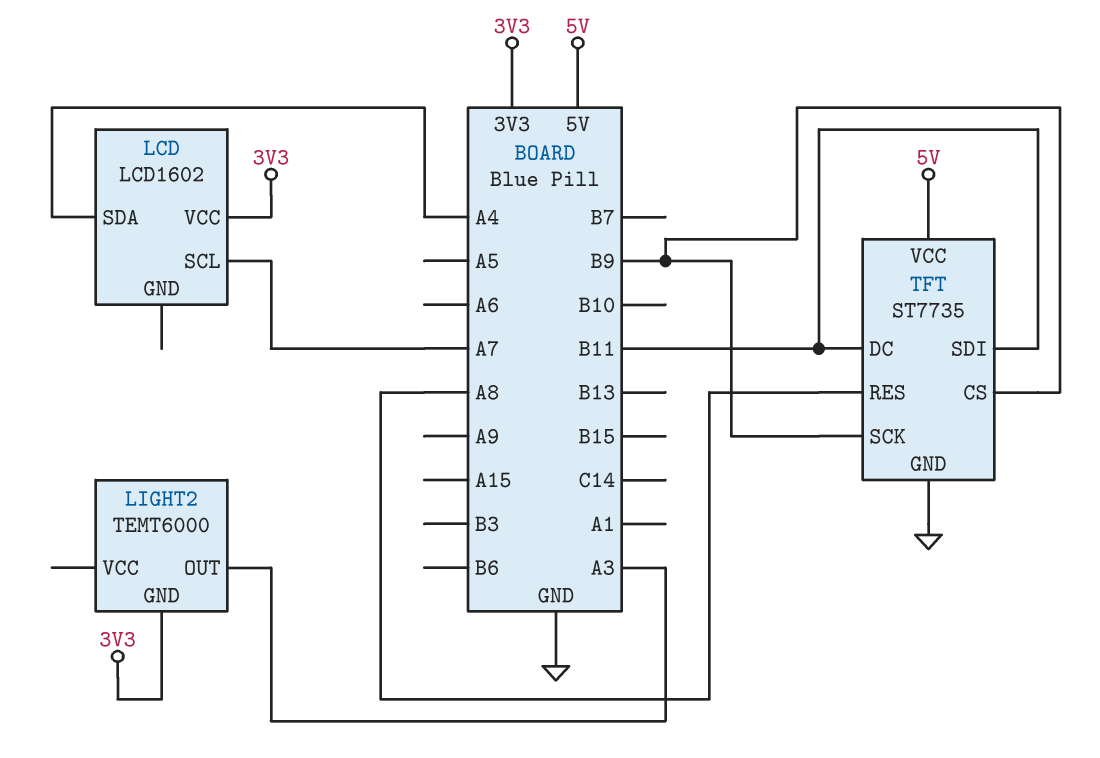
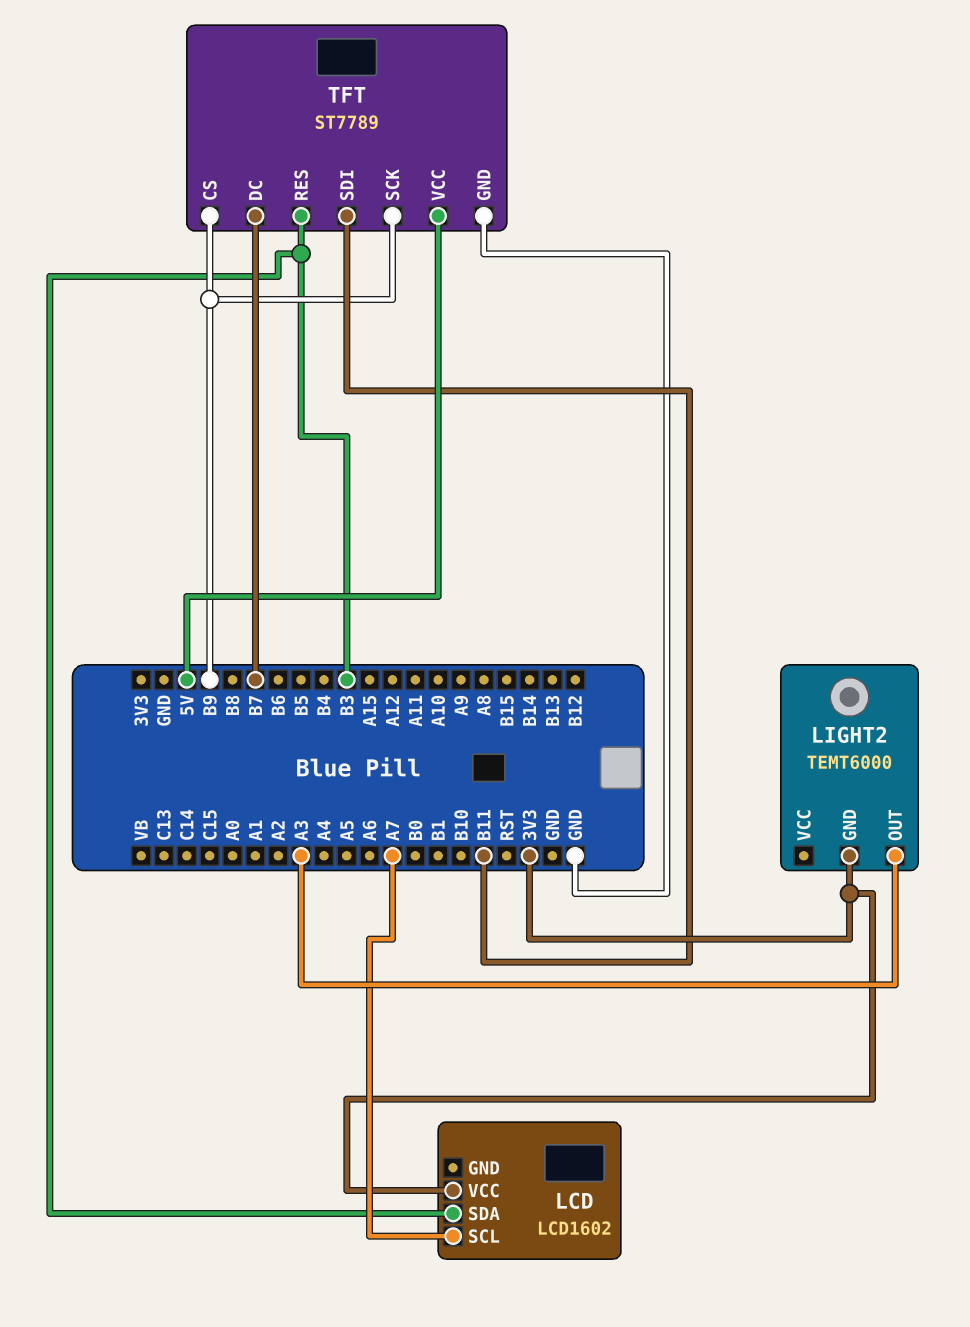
LCD pin SDA: A4 -> B3
TFT: ST7735 -> ST7789
TFT pin DC: B11 -> B7
TFT pin RES: A8 -> B3

